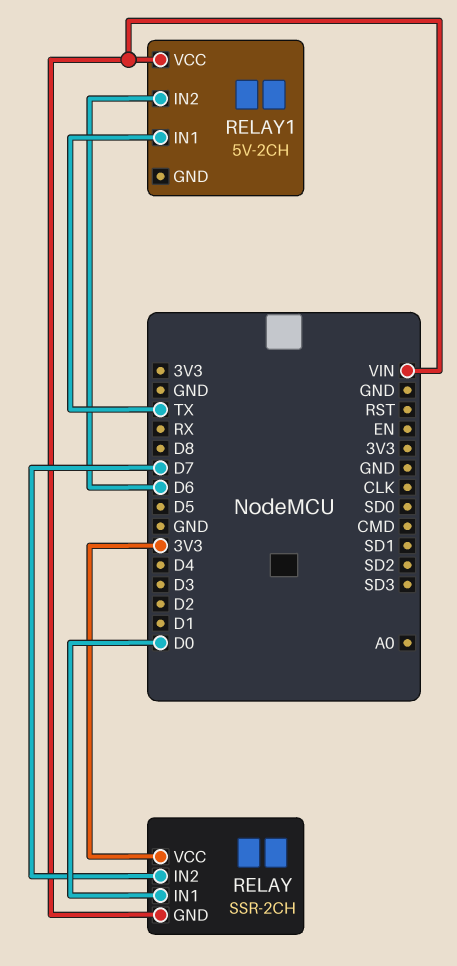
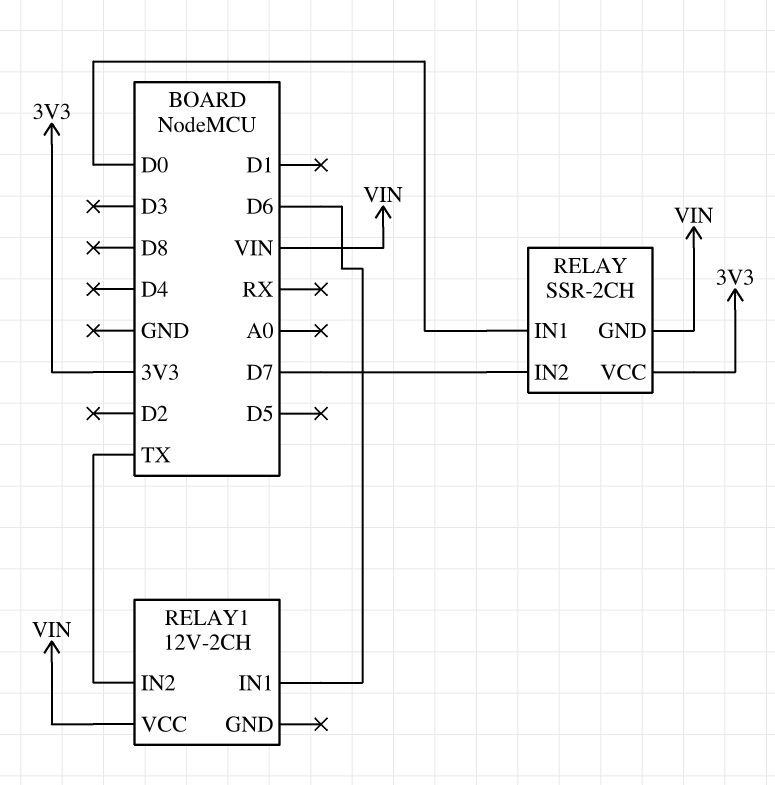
RELAY1: 5V-2CH -> 12V-2CH
RELAY1 pin IN1: TX -> D6
RELAY1 pin IN2: D6 -> TX

